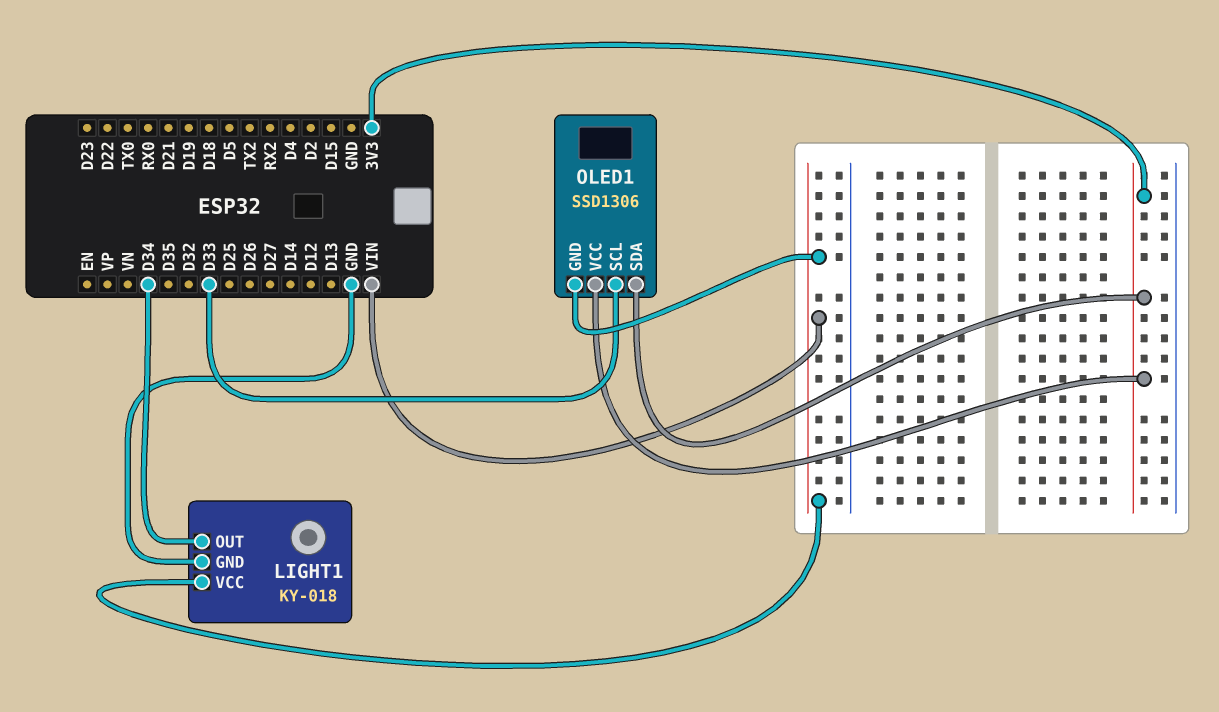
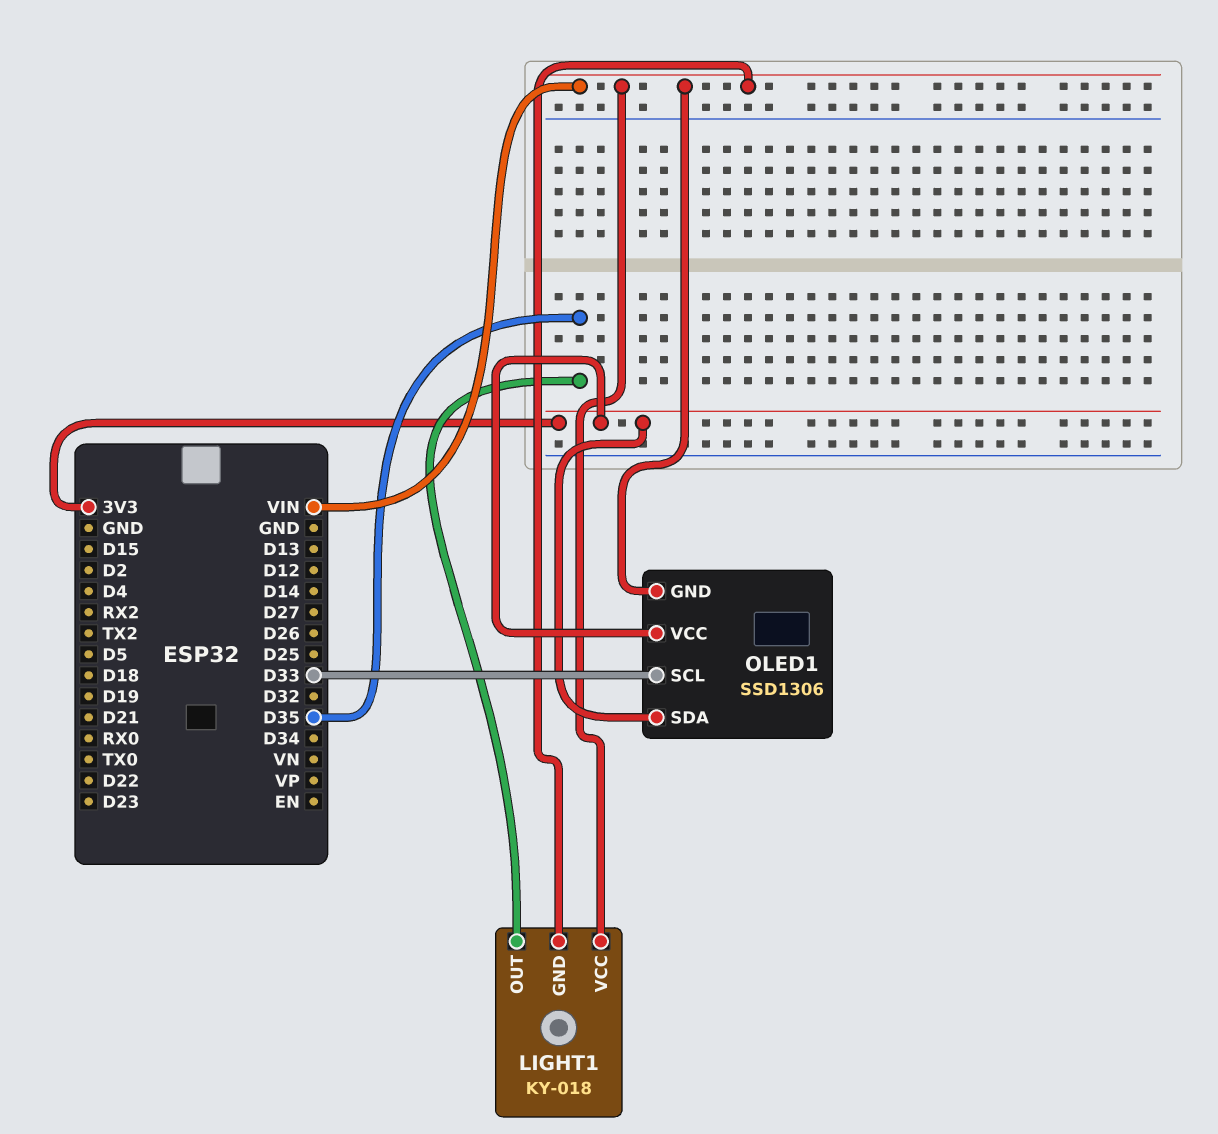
LIGHT1 pin GND: GND -> VIN
LIGHT1 pin OUT: D34 -> D35

